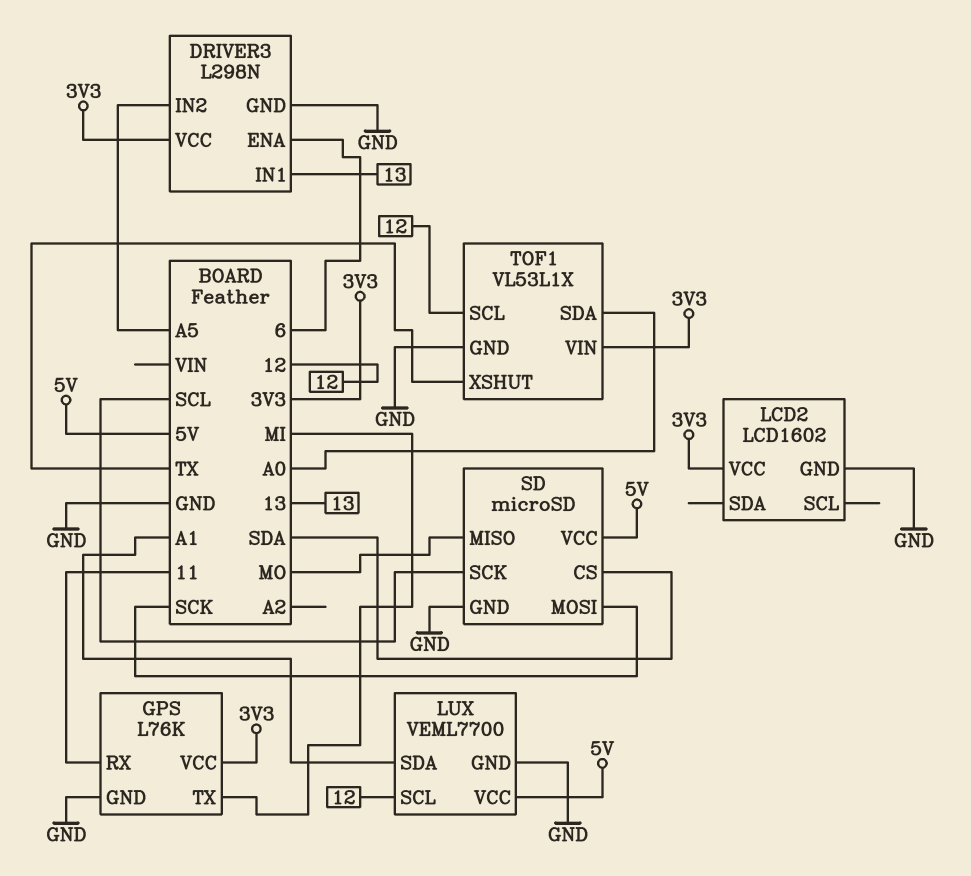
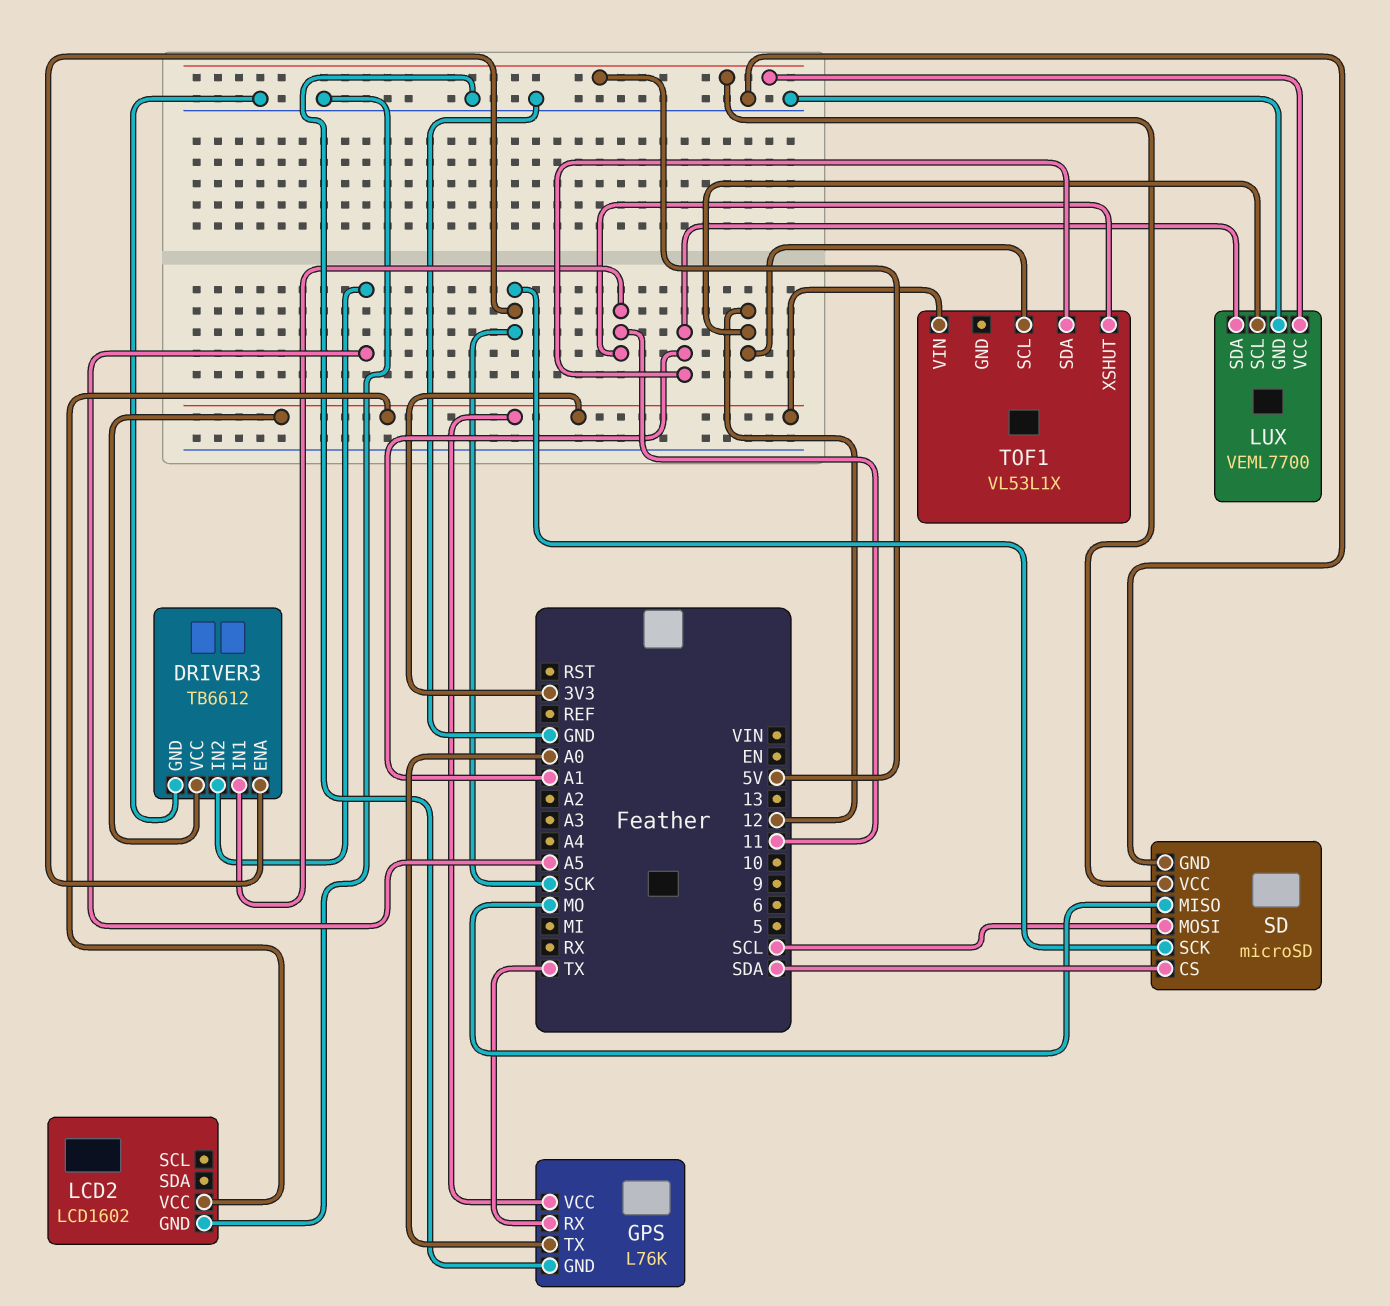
DRIVER3: L298N -> TB6612
DRIVER3 pin ENA: 6 -> SCK
DRIVER3 pin IN1: 13 -> 11
GPS pin RX: 11 -> TX
GPS pin TX: MI -> A0
SD pin MOSI: SCK -> SCL
SD pin SCK: SCL -> SCK
TOF1 pin GND: GND -> none
TOF1 pin SDA: A0 -> A1
TOF1 pin XSHUT: TX -> 11

